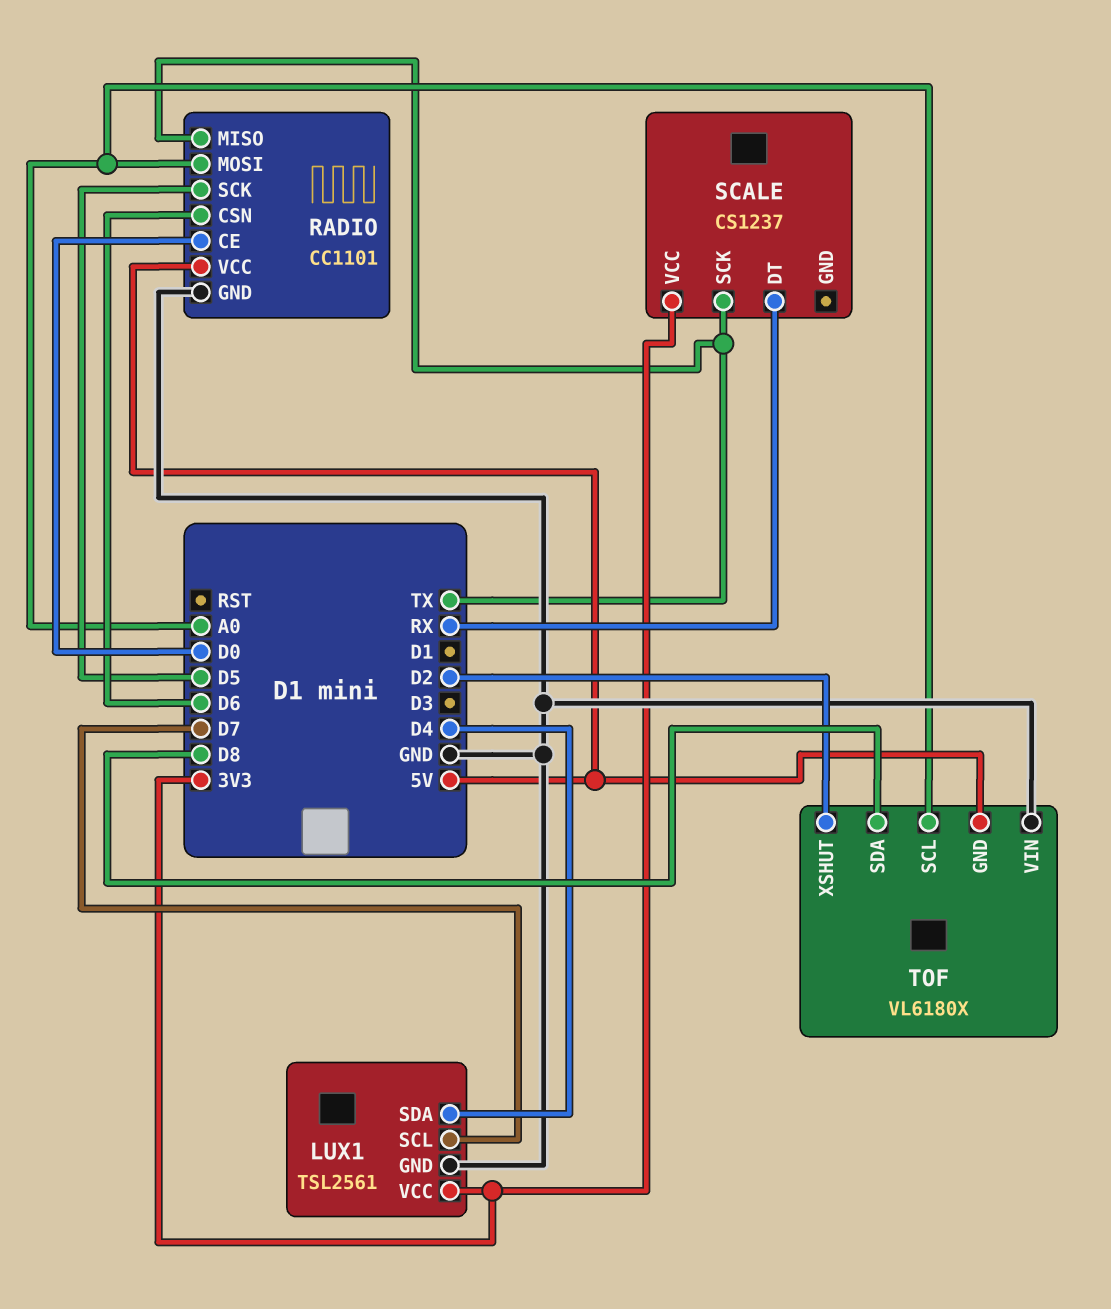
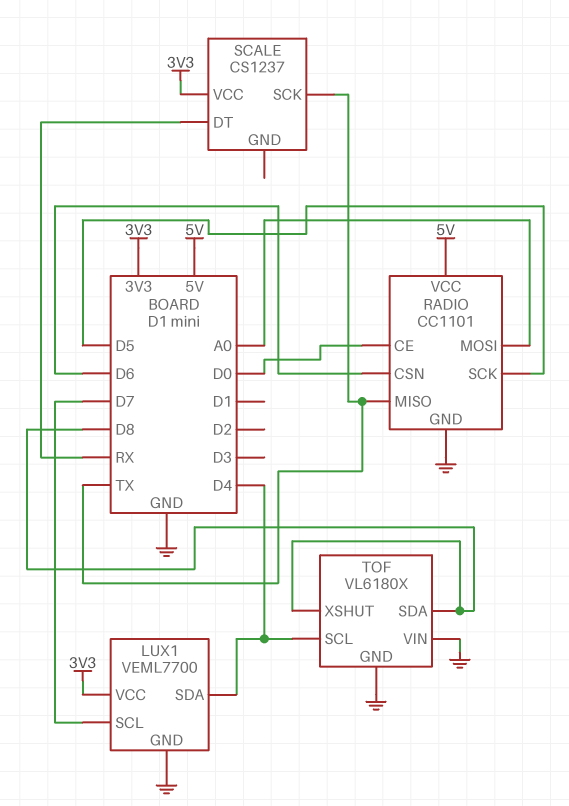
LUX1: TSL2561 -> VEML7700
TOF pin GND: 5V -> GND
TOF pin SCL: A0 -> D4
TOF pin XSHUT: D2 -> D8

